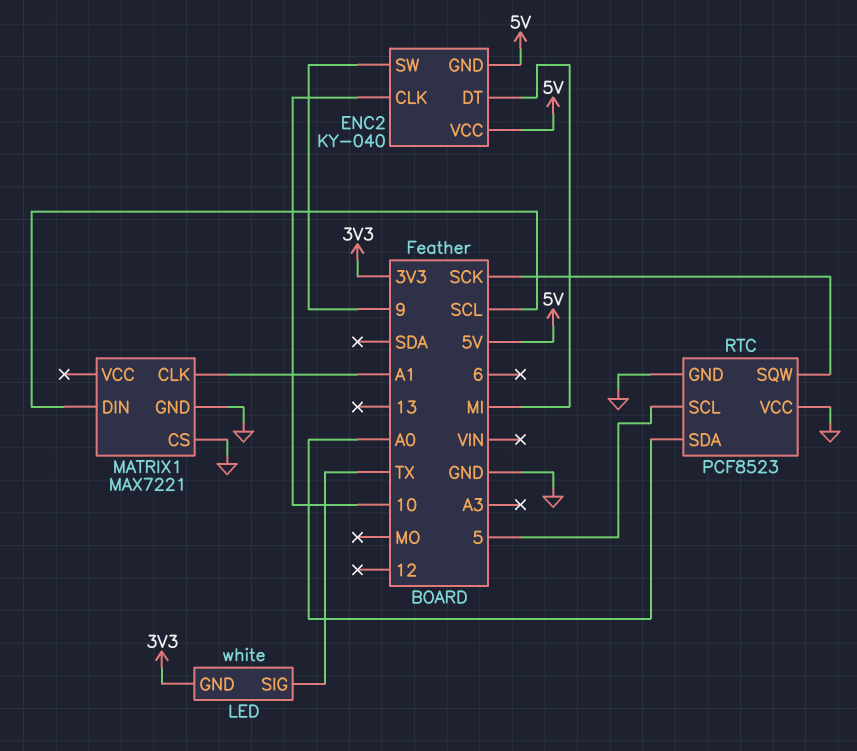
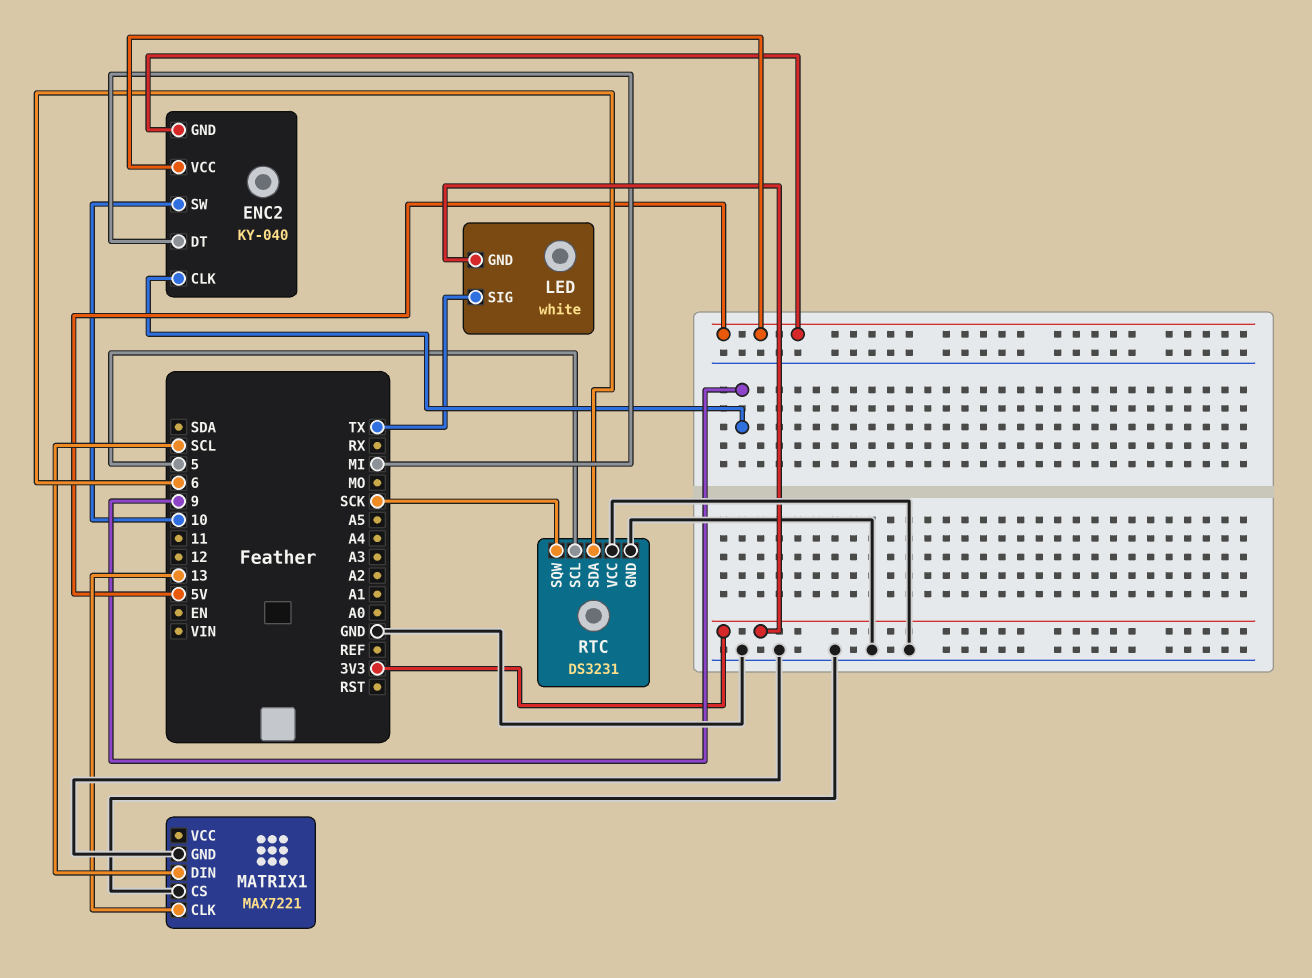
ENC2 pin CLK: 10 -> 9
ENC2 pin SW: 9 -> 10
MATRIX1 pin CLK: A1 -> 13
RTC: PCF8523 -> DS3231
RTC pin SDA: A0 -> 6

